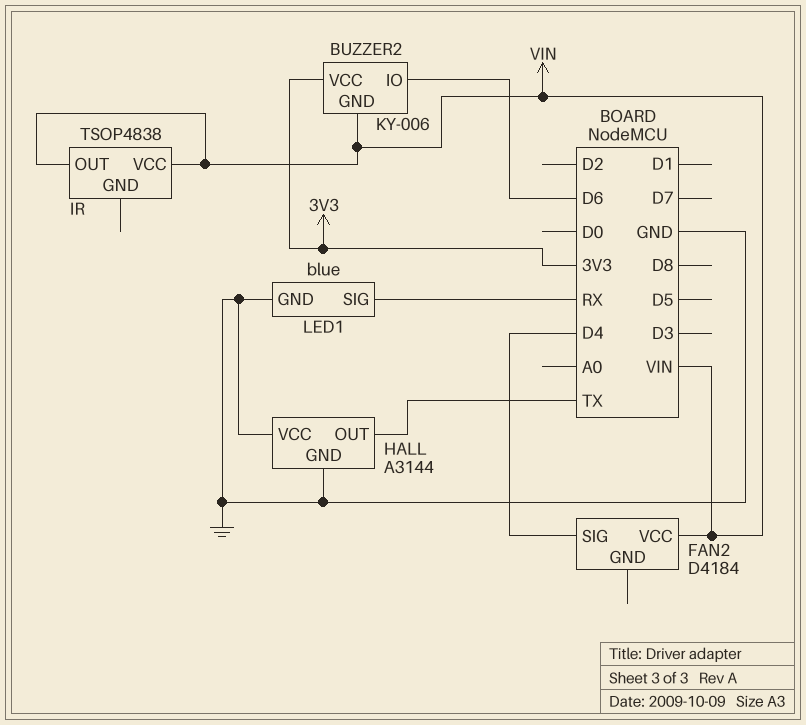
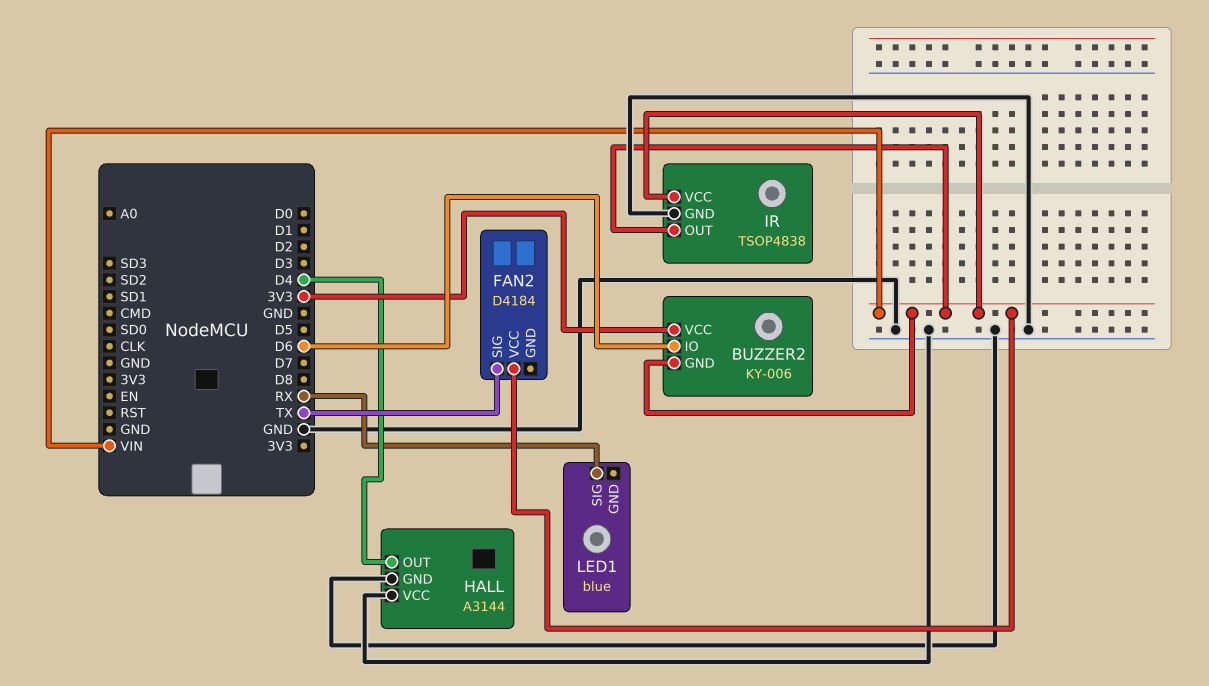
FAN2 pin SIG: D4 -> TX
HALL pin OUT: TX -> D4
IR pin GND: none -> GND
LED1 pin GND: GND -> none

